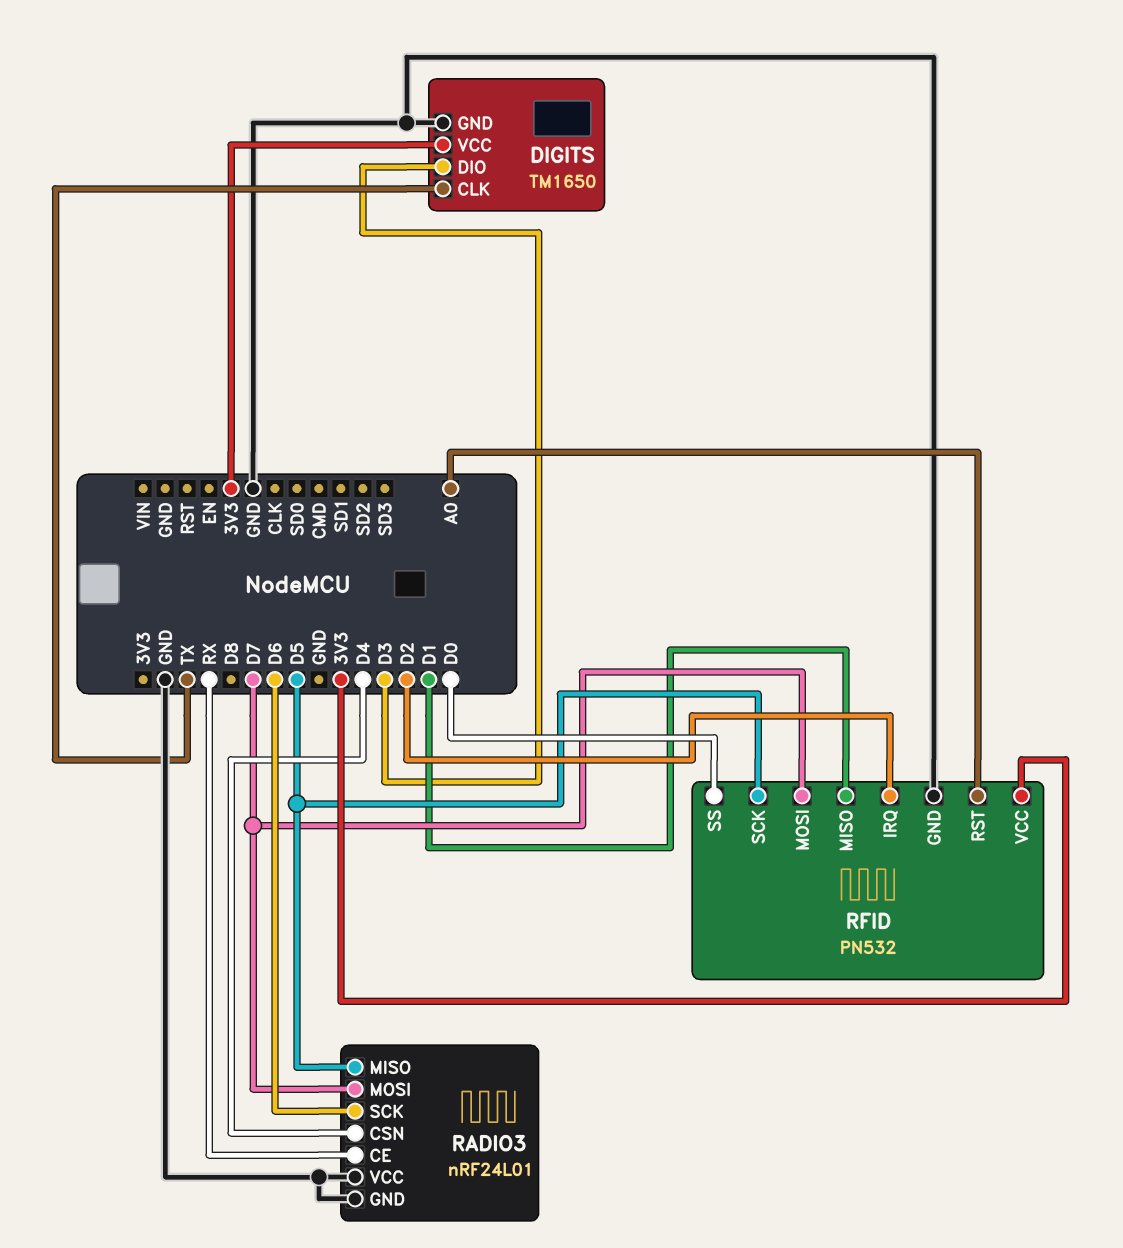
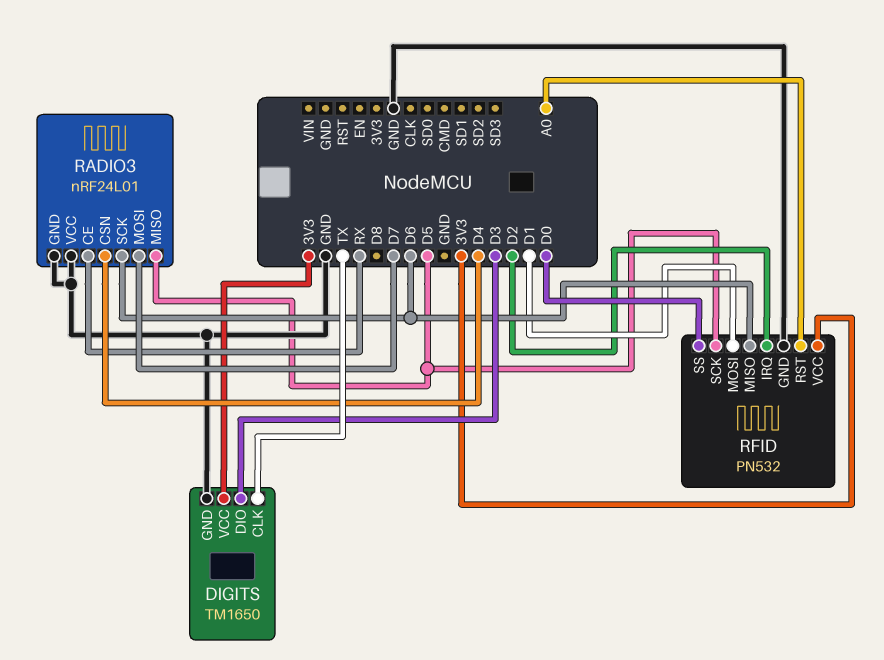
RFID pin MISO: D1 -> D6
RFID pin MOSI: D7 -> D1

